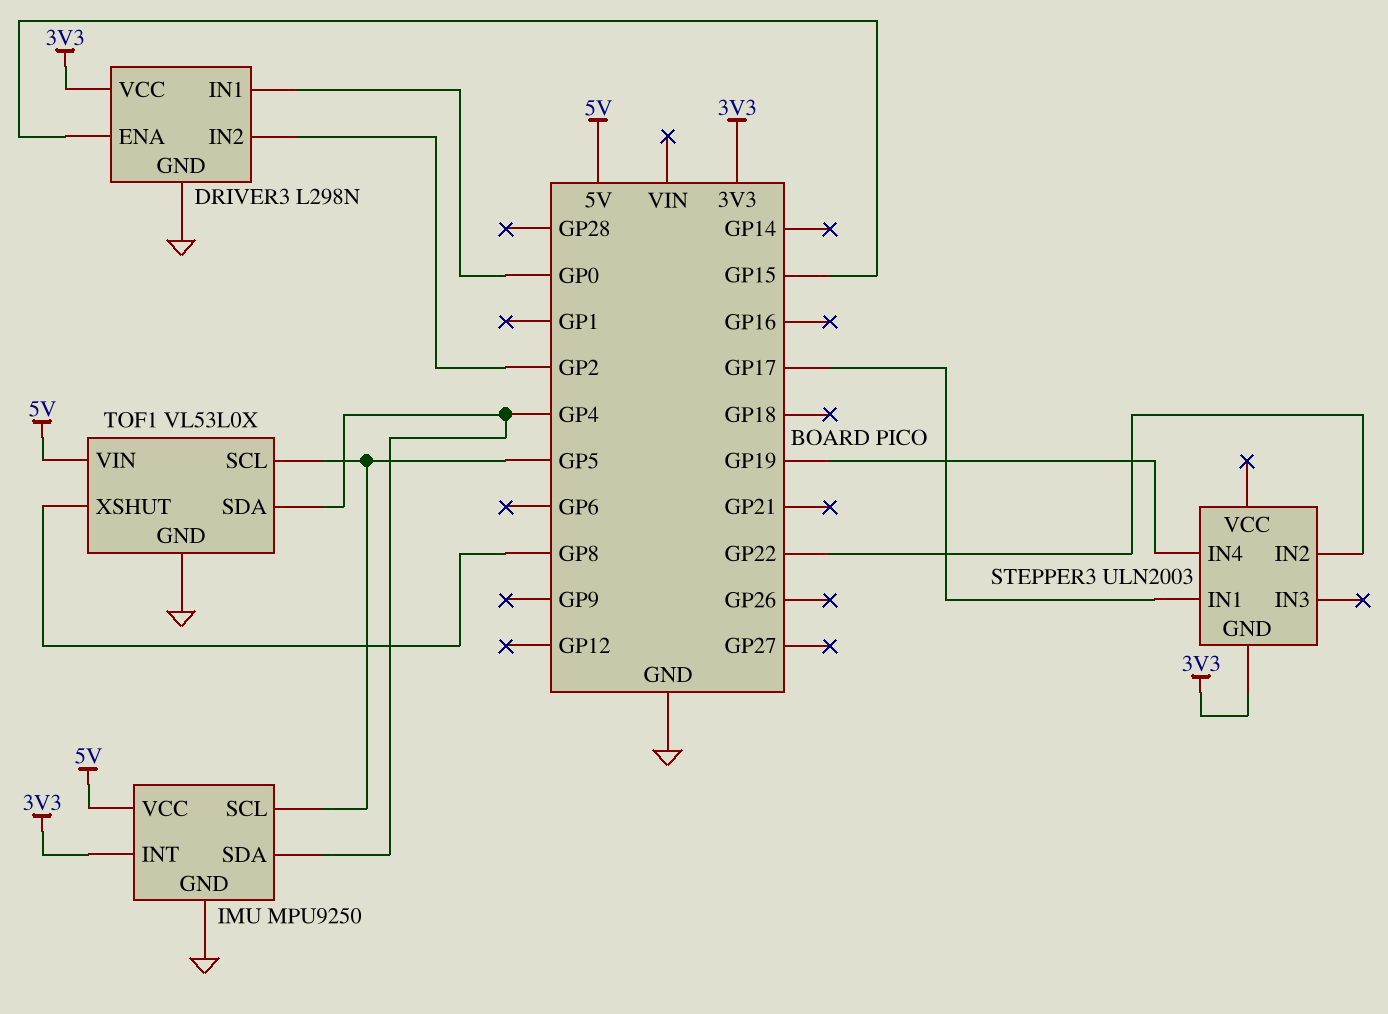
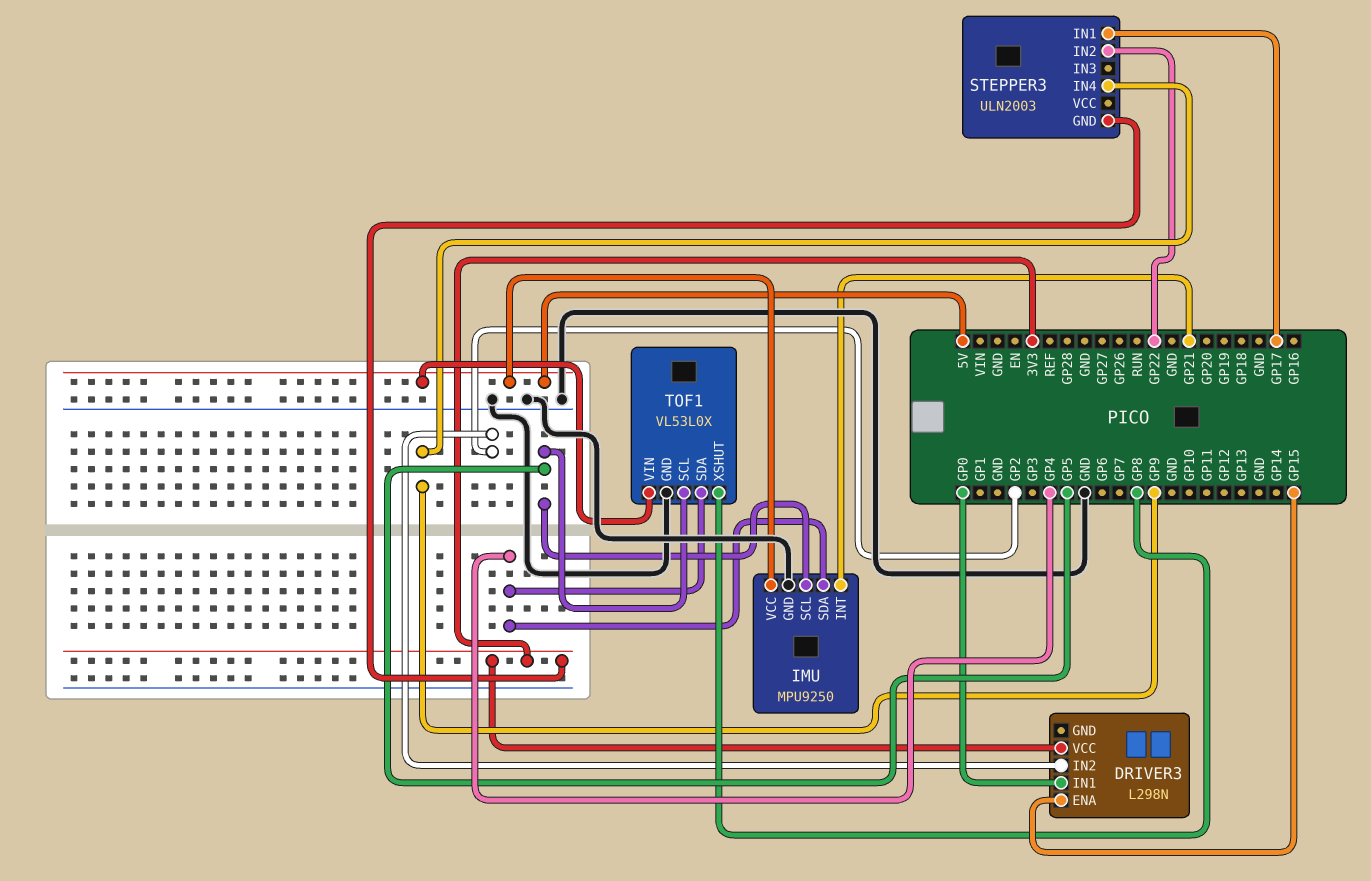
DRIVER3 pin GND: GND -> none
IMU pin INT: 3V3 -> GP21
STEPPER3 pin IN4: GP19 -> GP9

